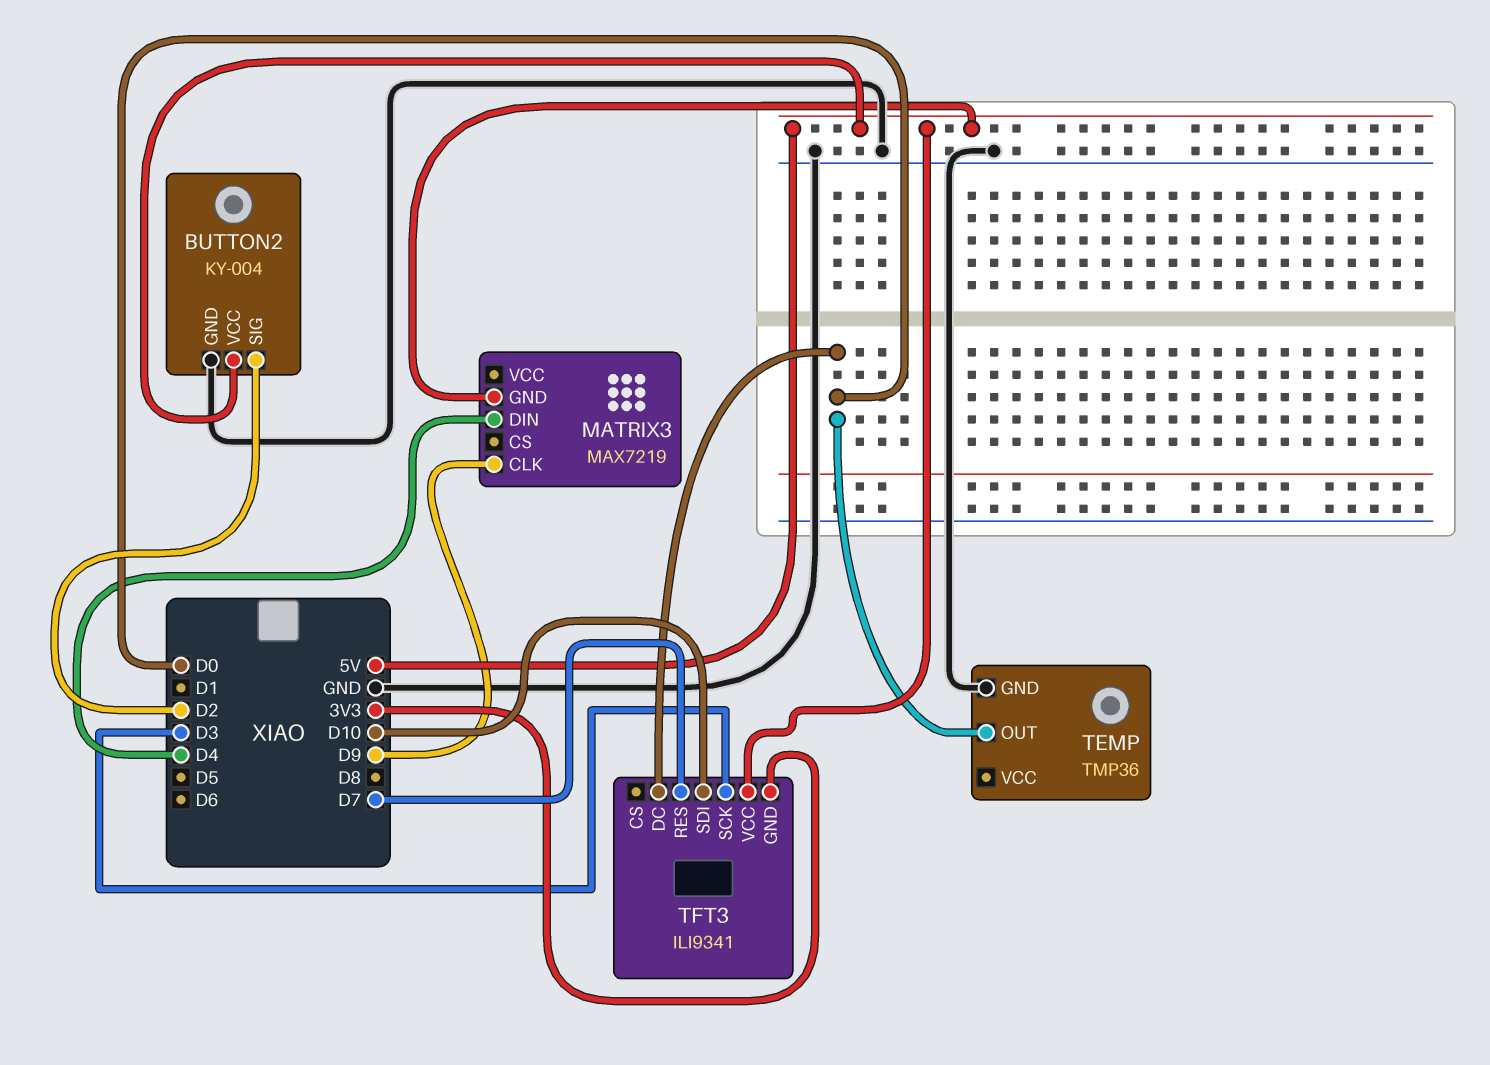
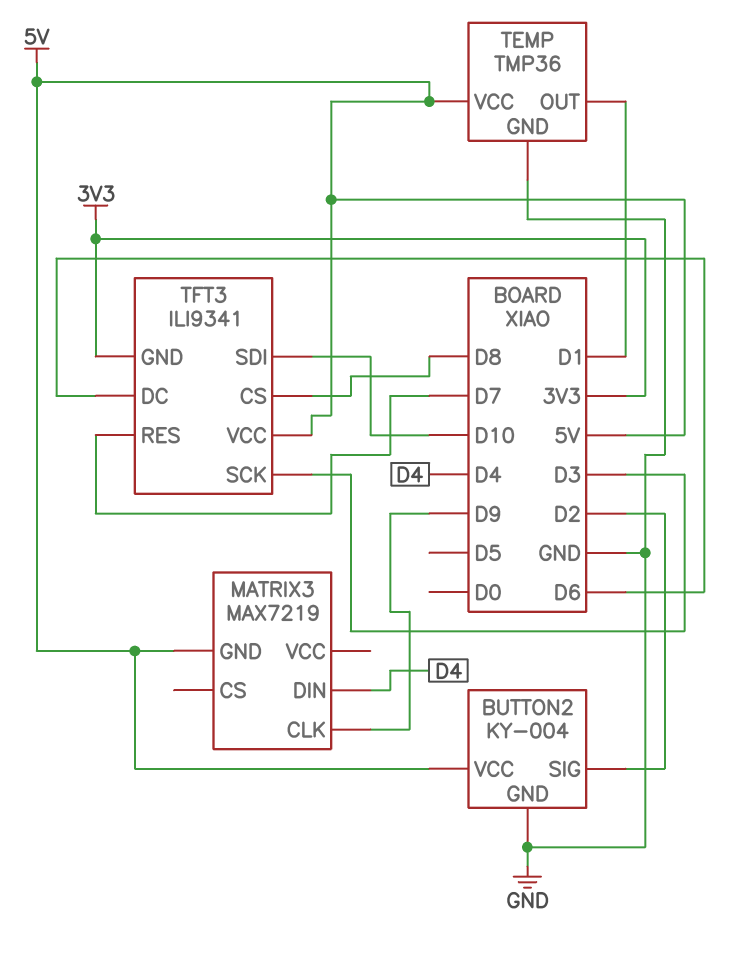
TEMP pin OUT: D0 -> D1
TEMP pin VCC: none -> 5V
TFT3 pin CS: none -> D8
TFT3 pin DC: D0 -> D6

